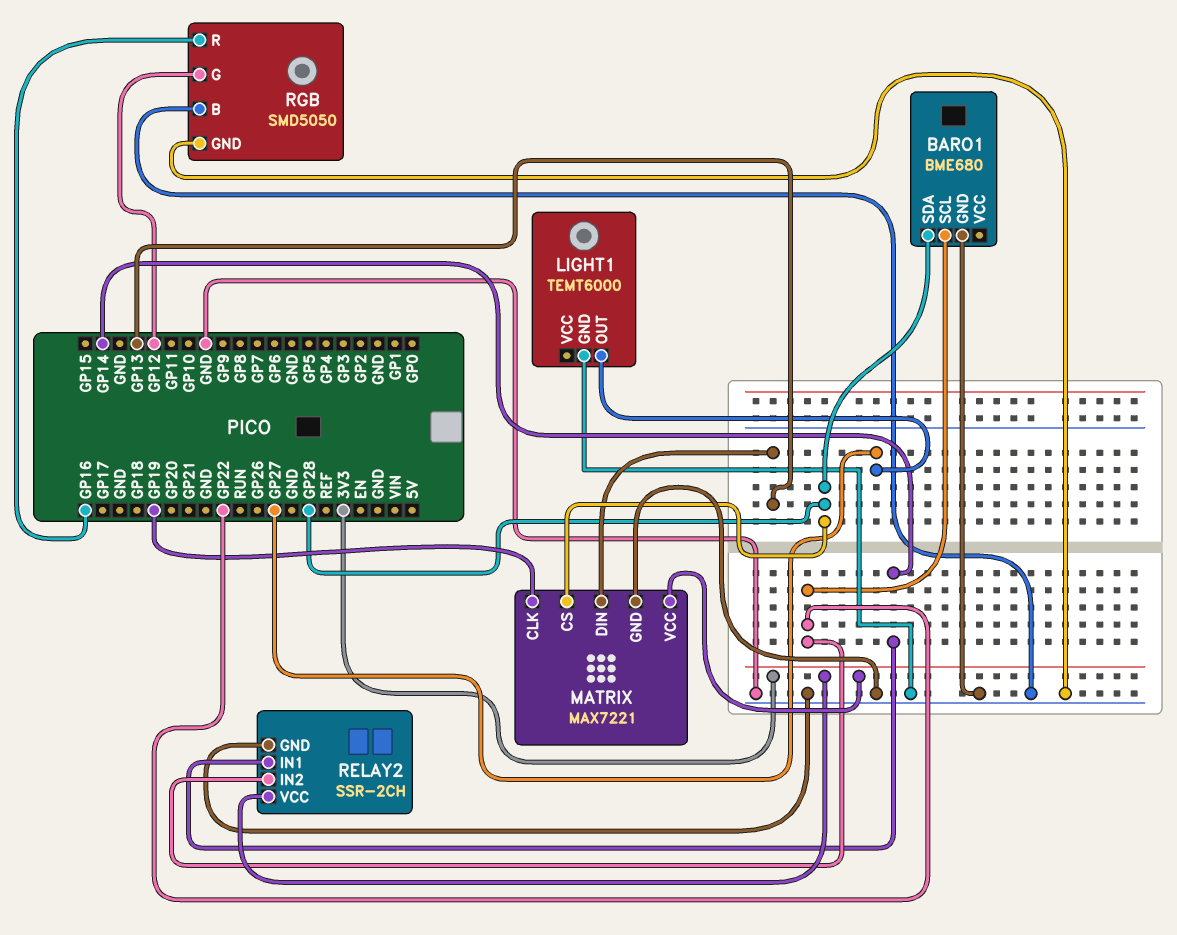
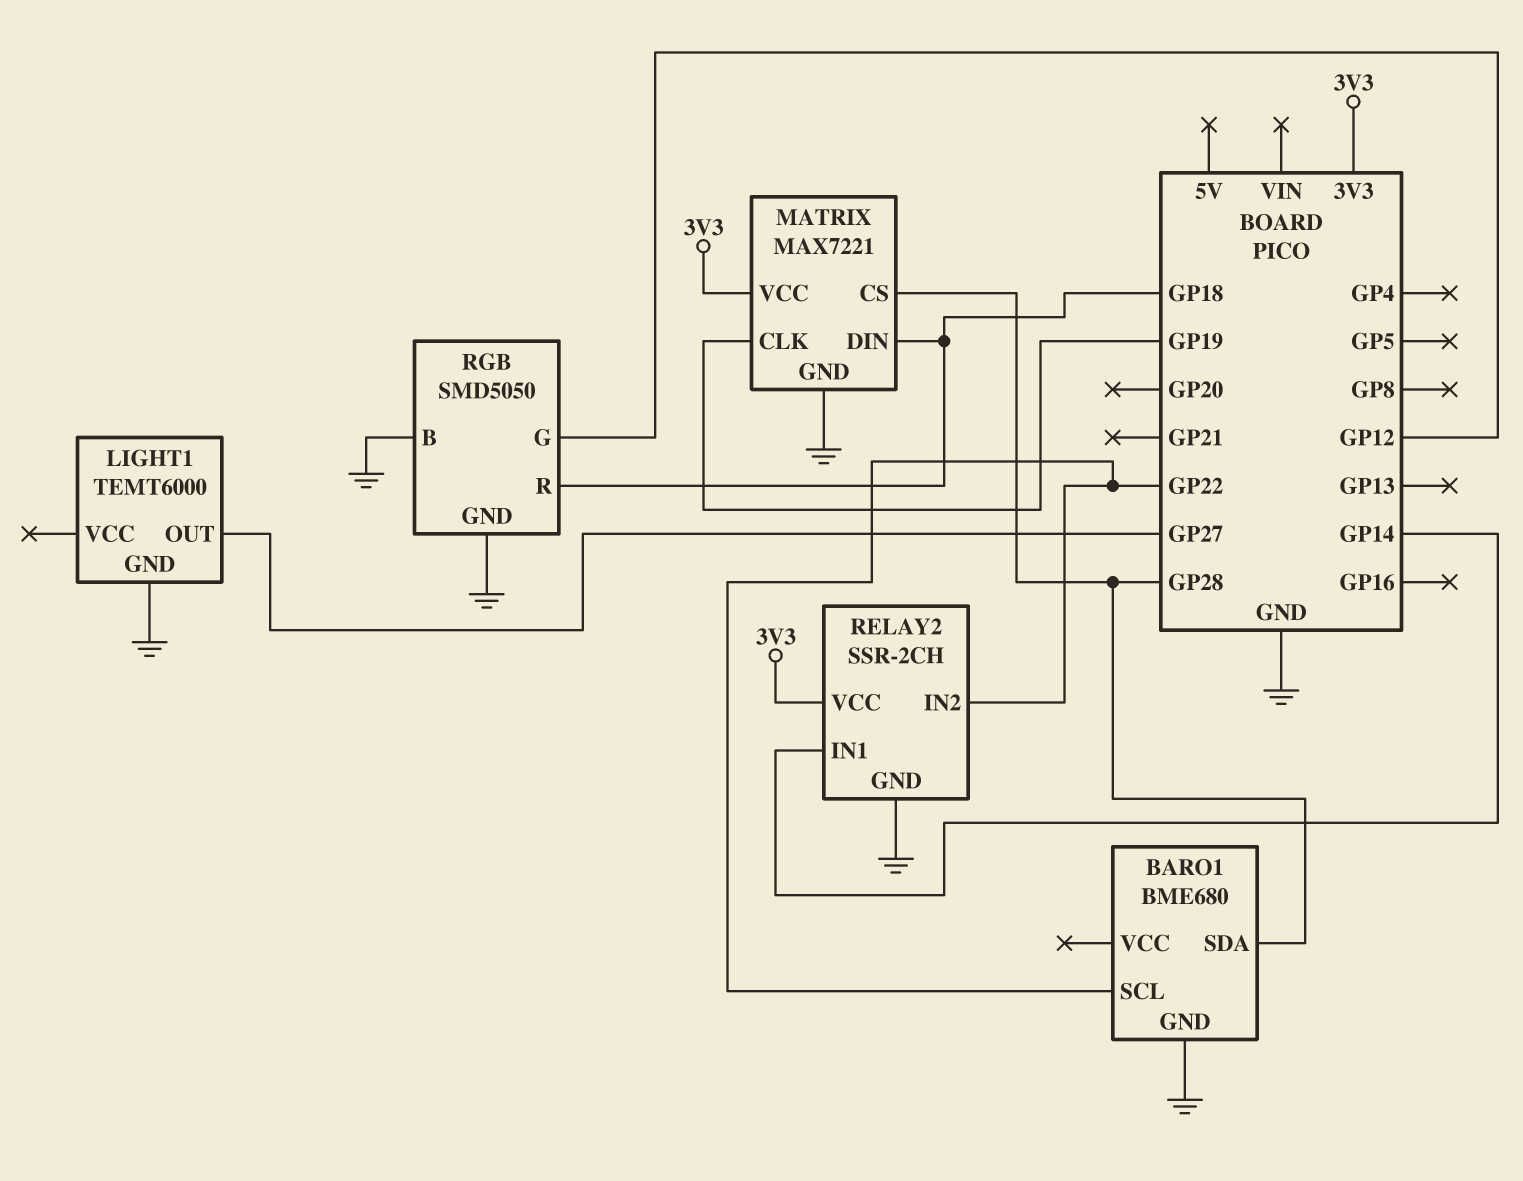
MATRIX pin DIN: GP13 -> GP18
RGB pin R: GP16 -> GP18

